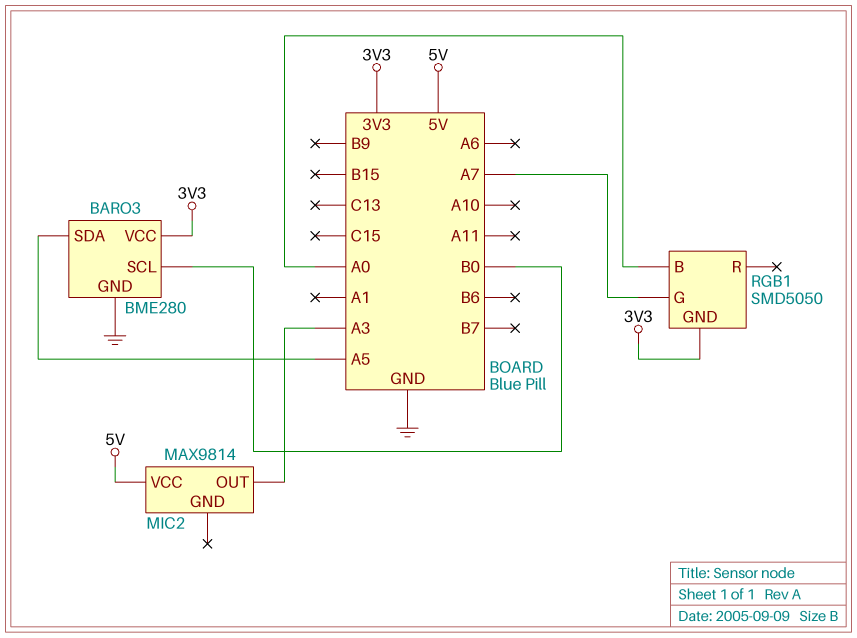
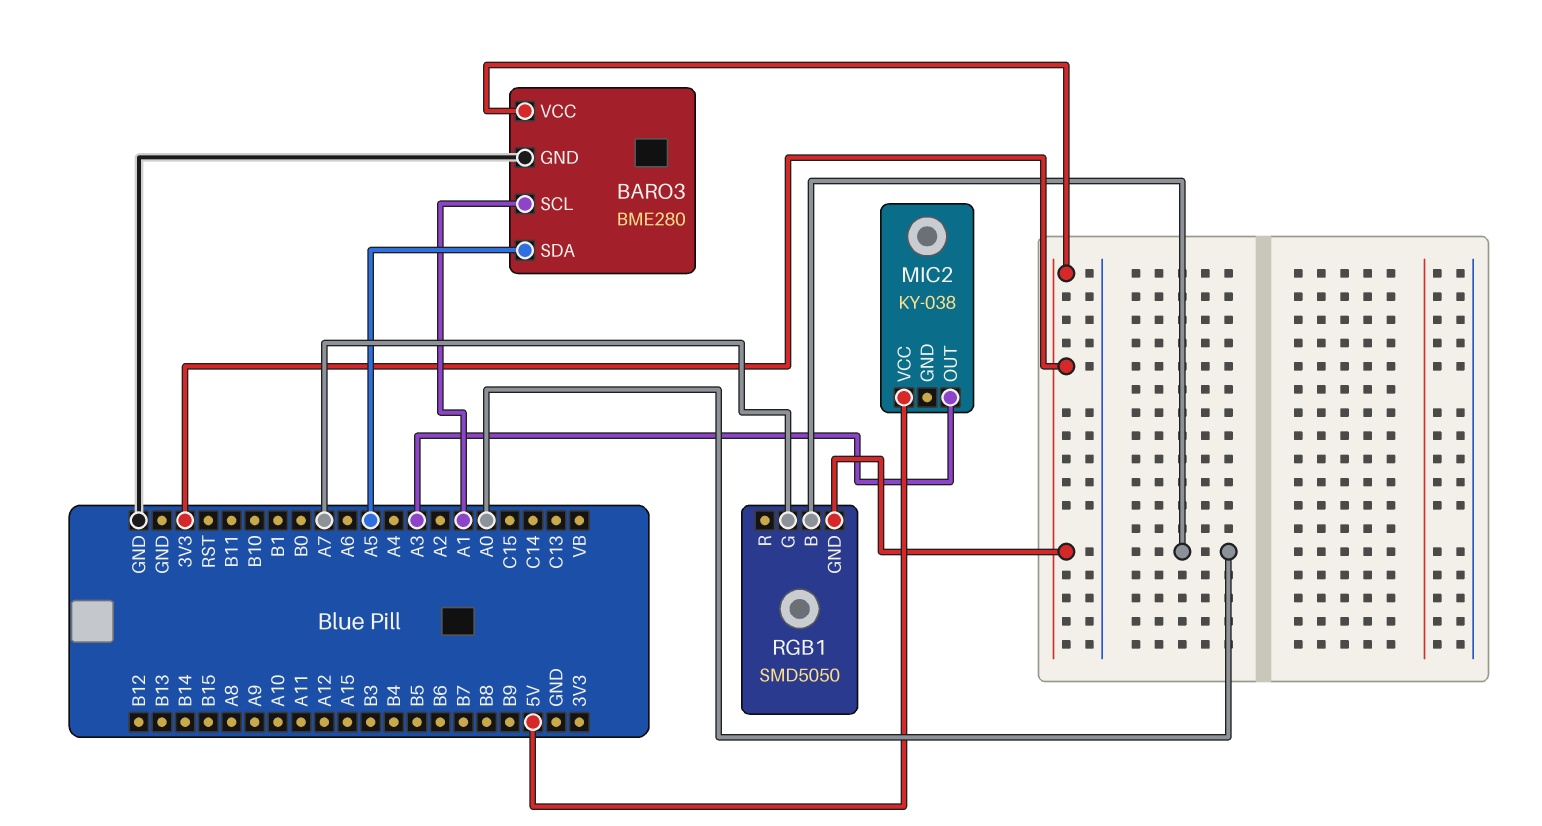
BARO3 pin SCL: B0 -> A1
MIC2: MAX9814 -> KY-038

